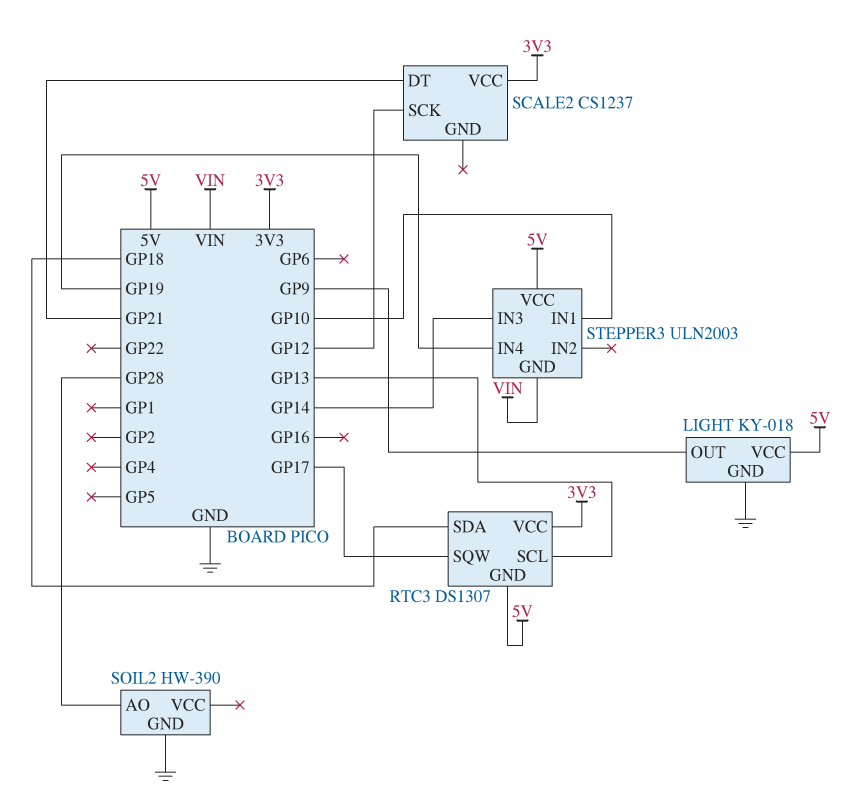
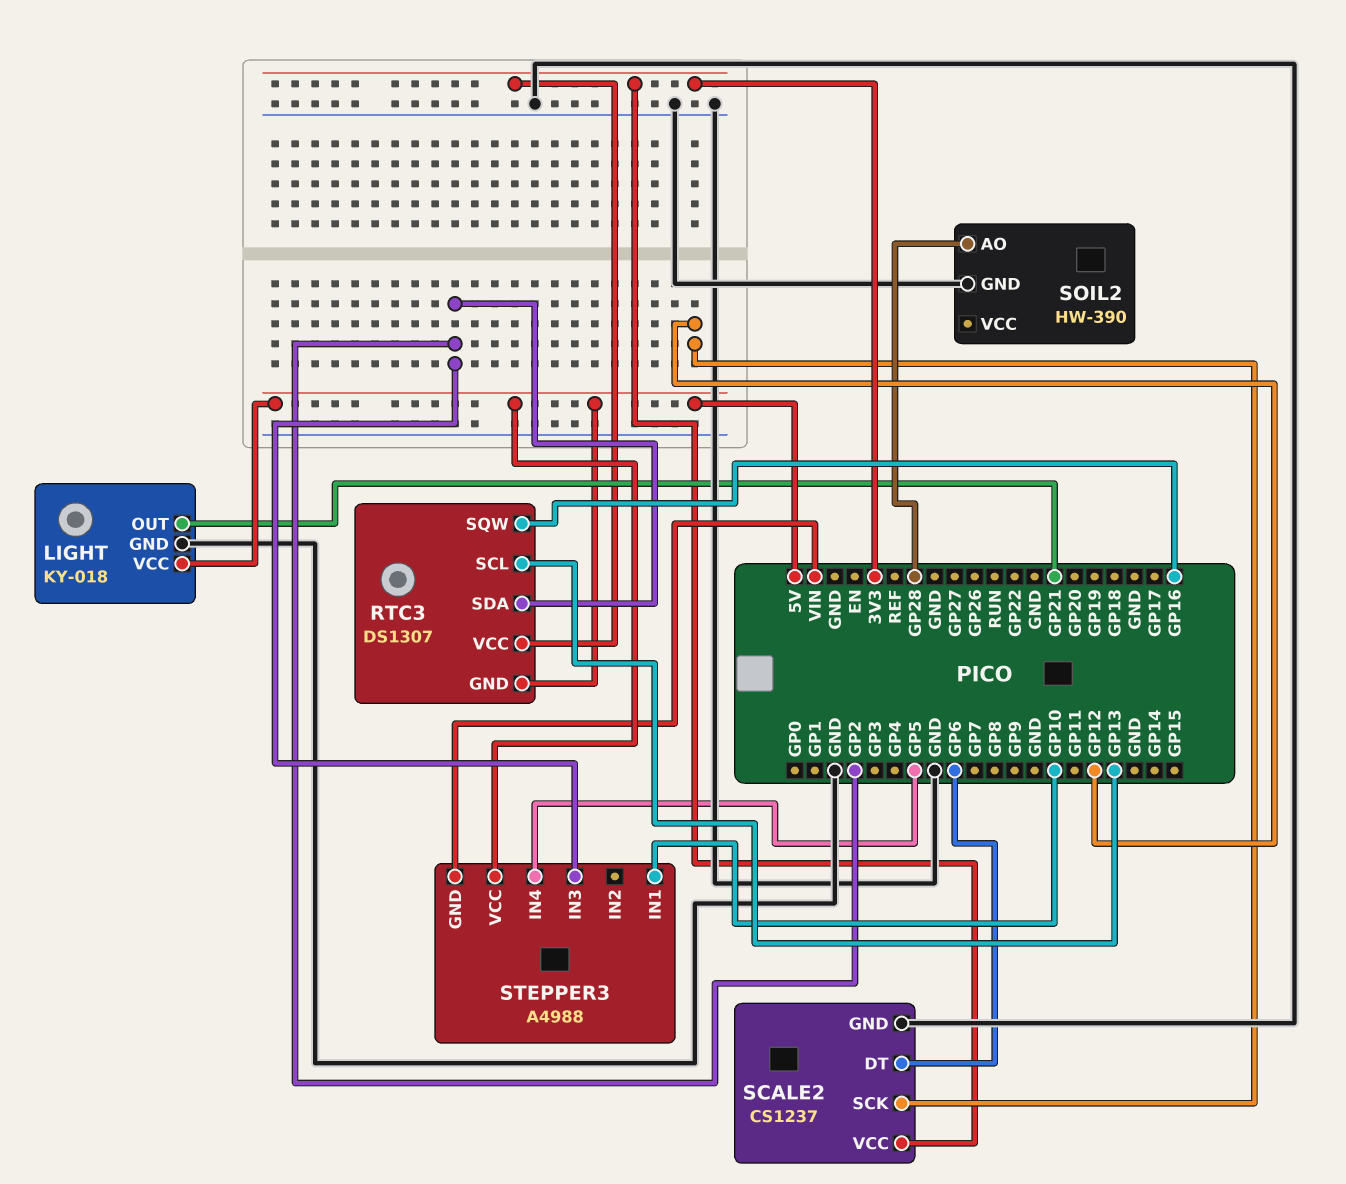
LIGHT pin OUT: GP9 -> GP21
RTC3 pin SDA: GP18 -> GP2
RTC3 pin SQW: GP17 -> GP16
SCALE2 pin DT: GP21 -> GP6
SCALE2 pin GND: none -> GND
STEPPER3: ULN2003 -> A4988
STEPPER3 pin IN3: GP14 -> GP2
STEPPER3 pin IN4: GP19 -> GP5

